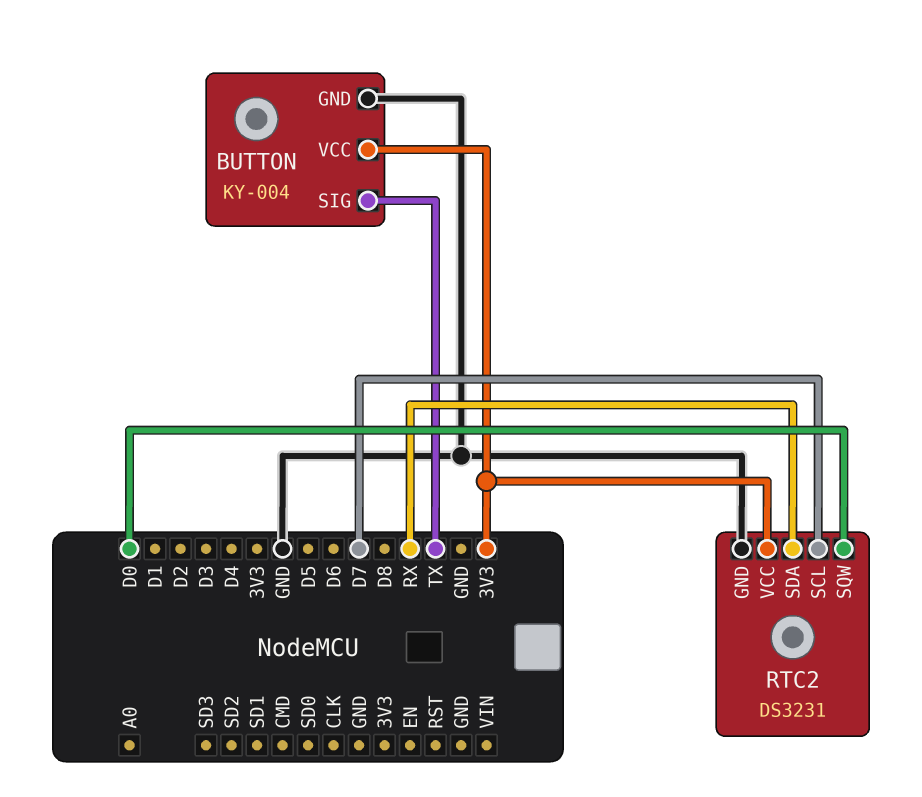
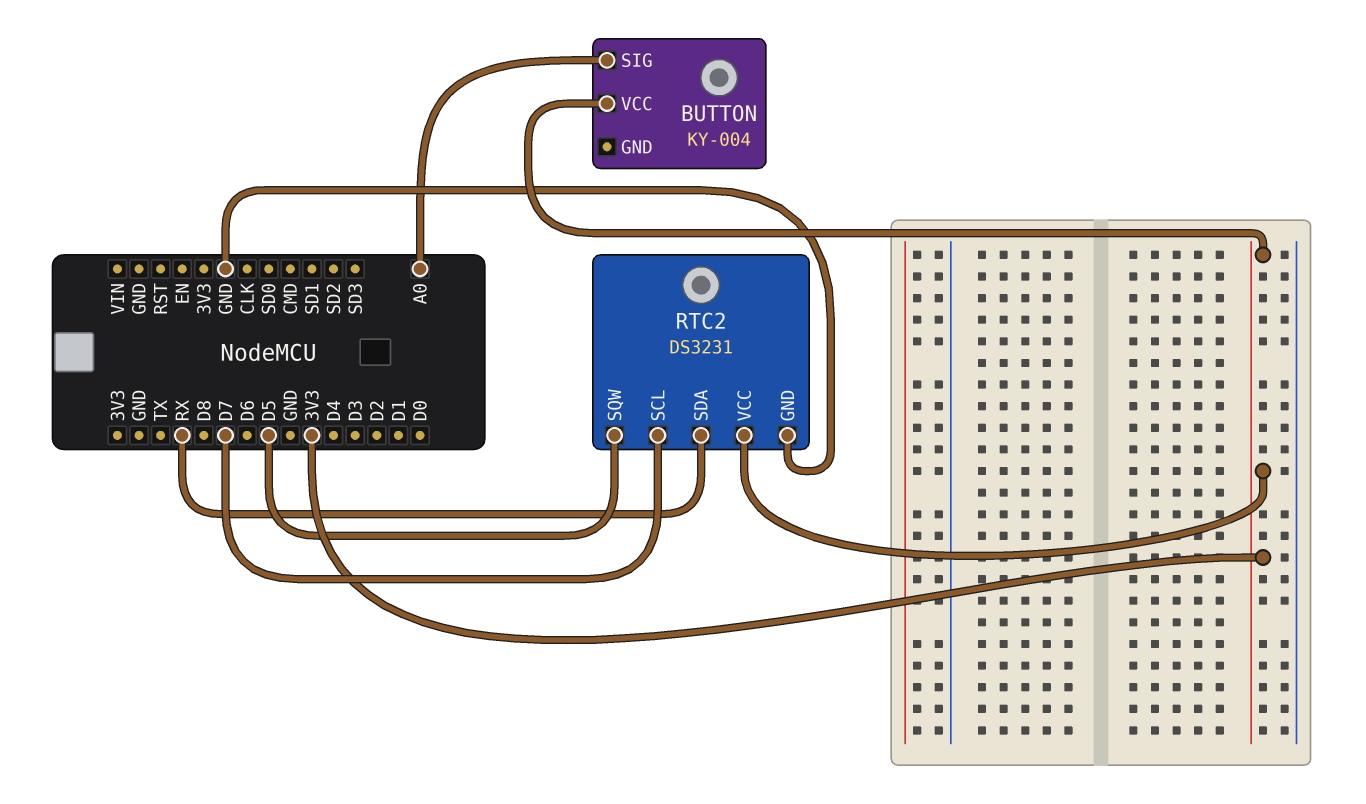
BUTTON pin GND: GND -> none
BUTTON pin SIG: TX -> A0
RTC2 pin SQW: D0 -> D5

